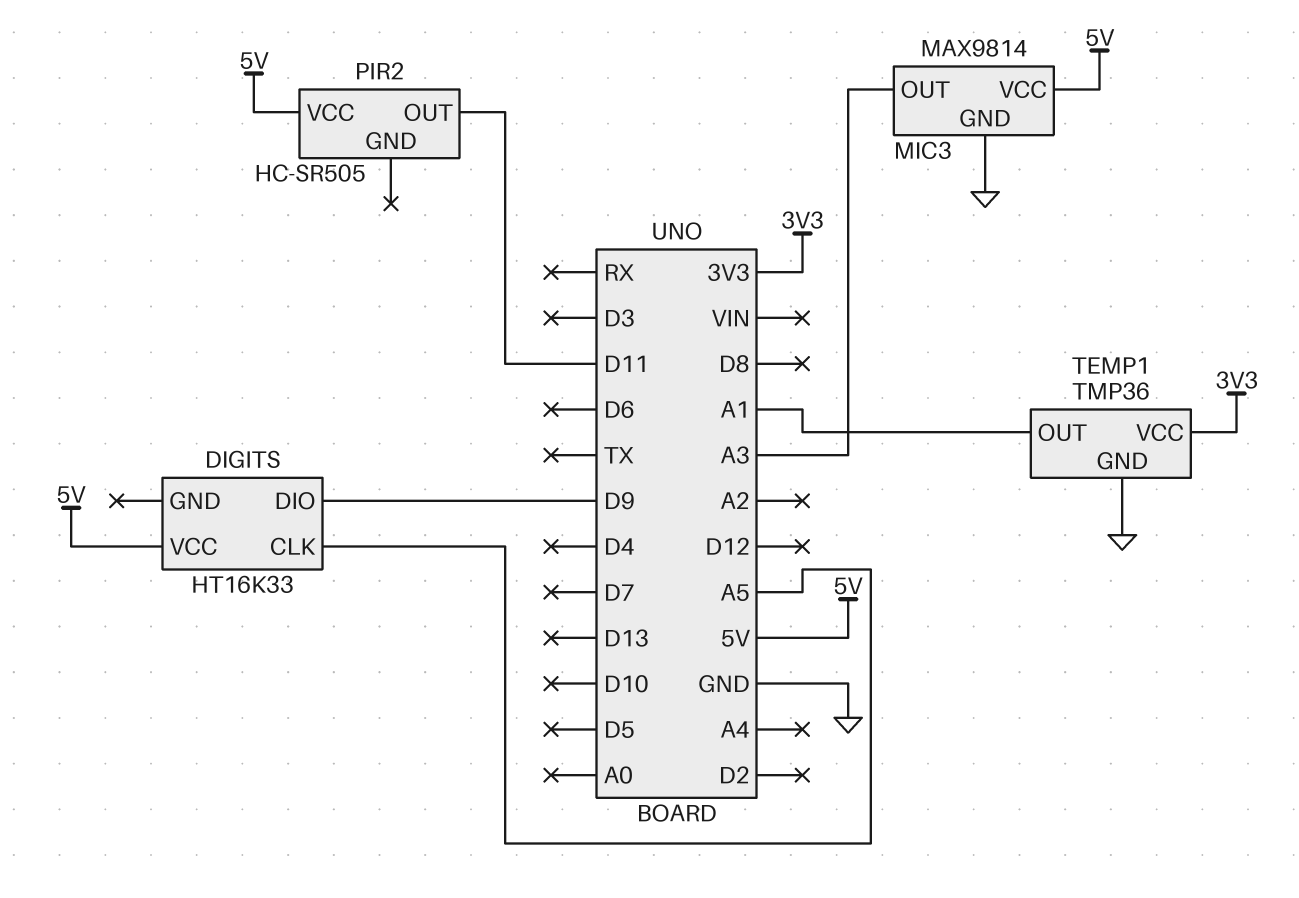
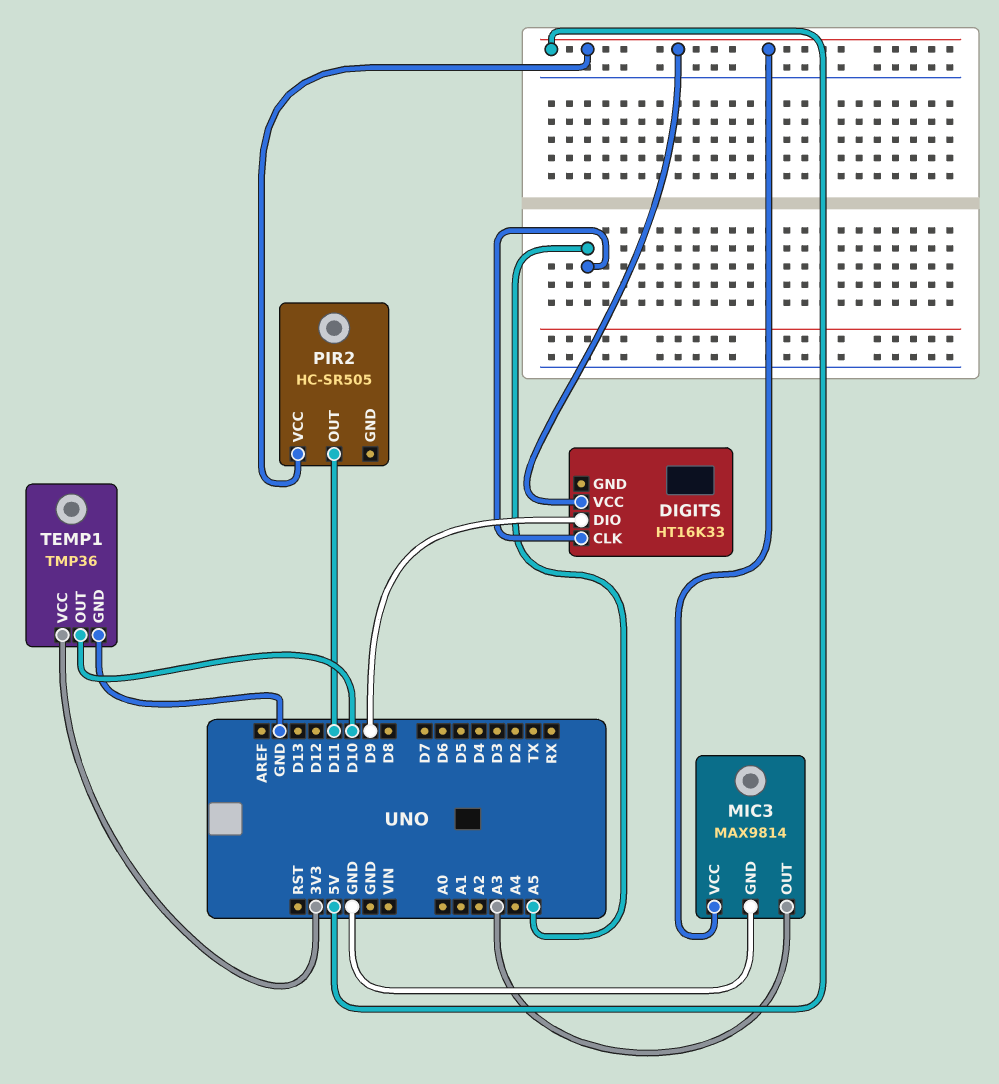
TEMP1 pin OUT: A1 -> D10

